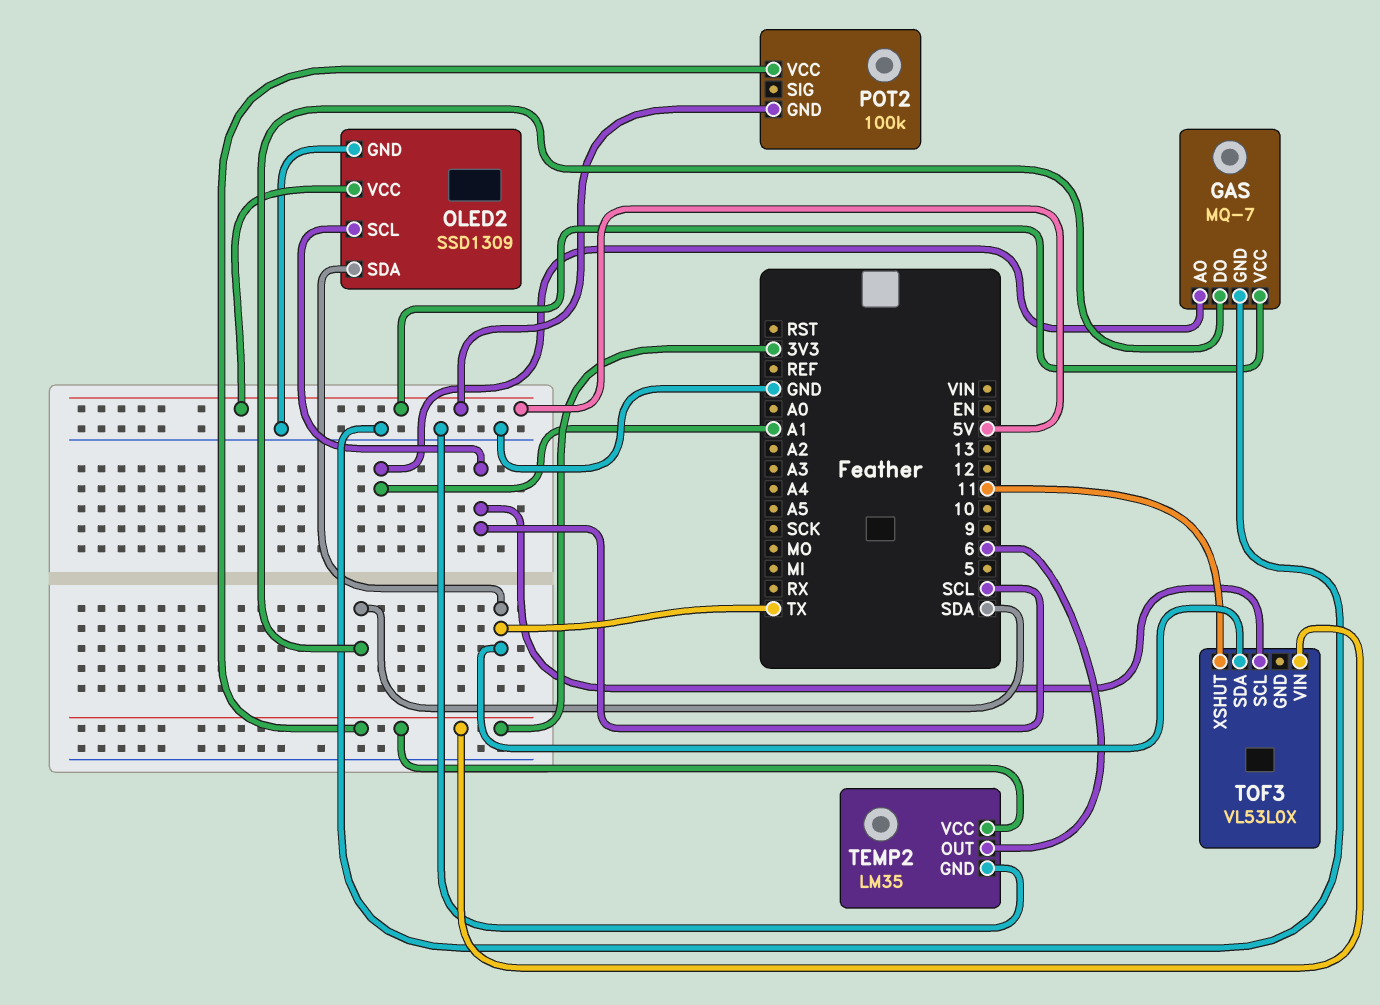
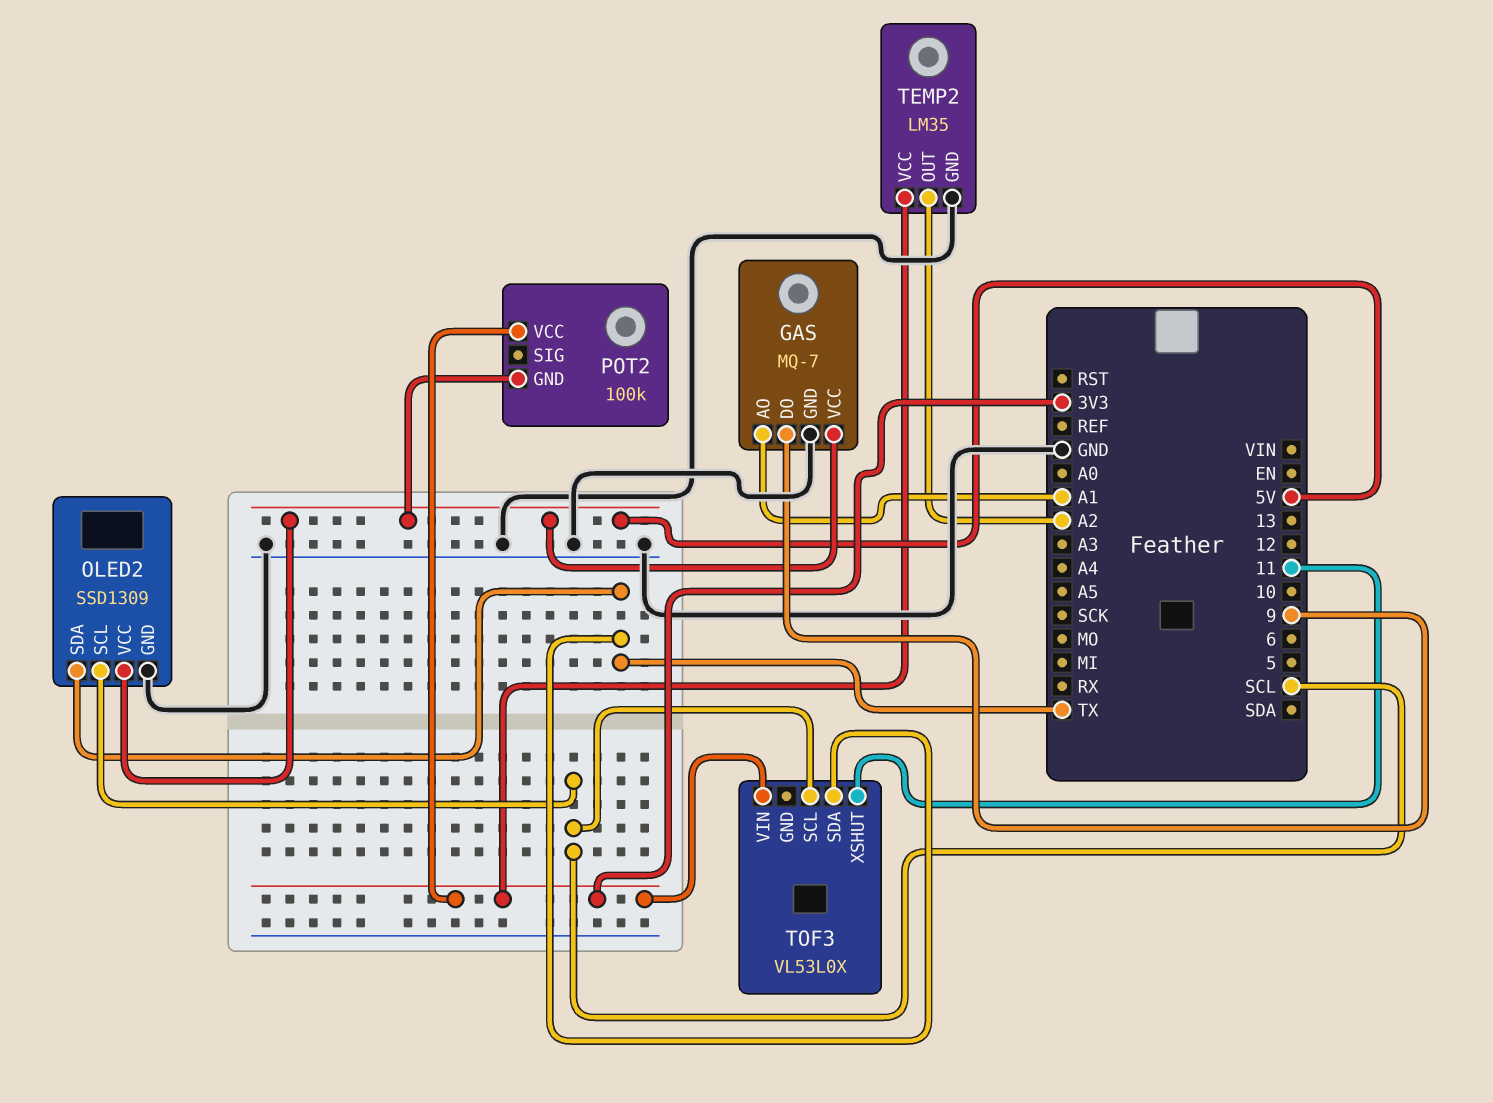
GAS pin DO: SDA -> 9
TEMP2 pin OUT: 6 -> A2

